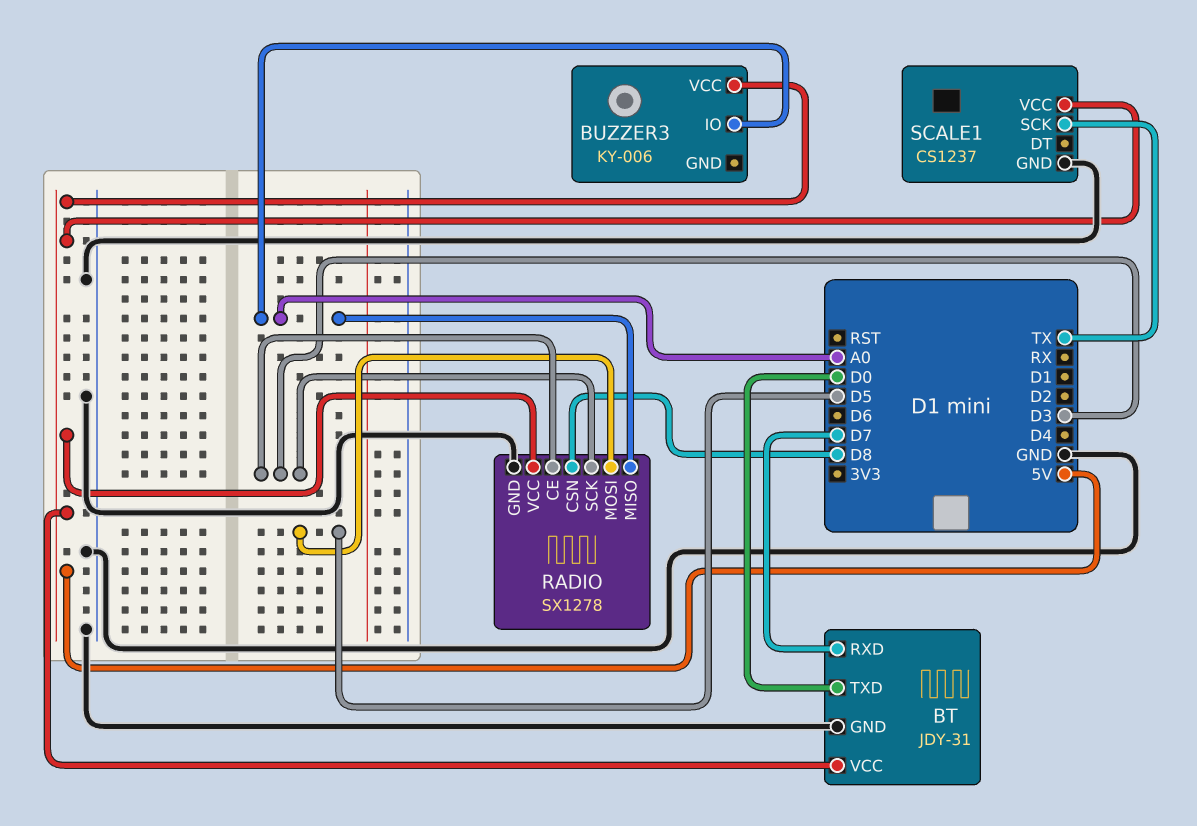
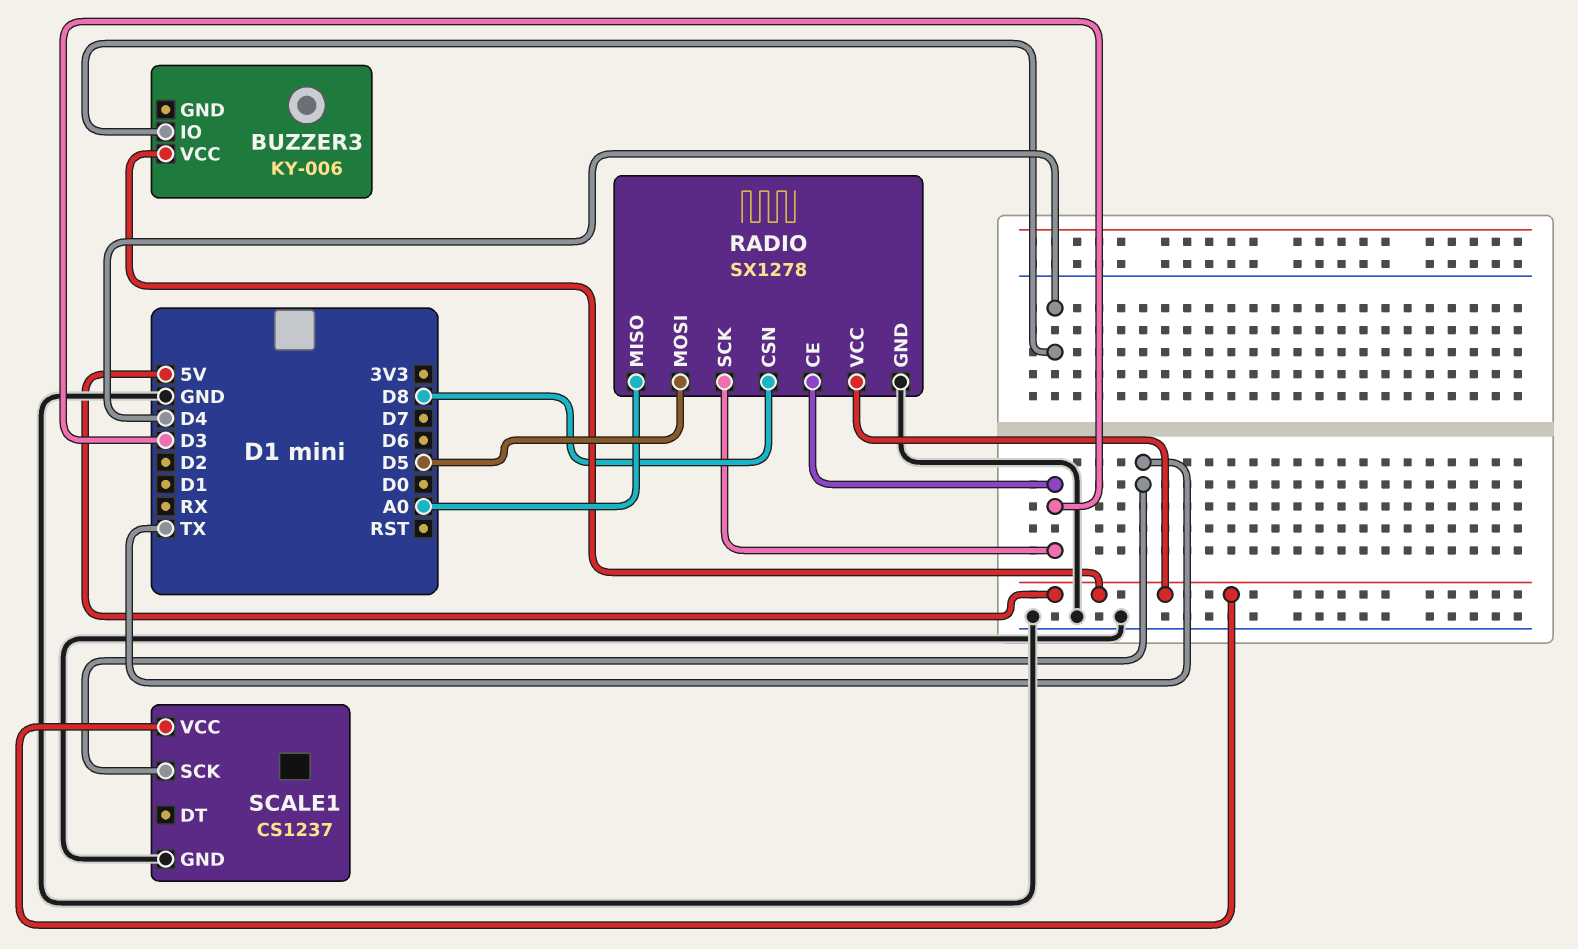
BT: JDY-31 -> none
BT pin GND: GND -> none
BT pin RXD: D7 -> none
BT pin TXD: D0 -> none
BT pin VCC: 5V -> none
BUZZER3 pin IO: A0 -> D4

